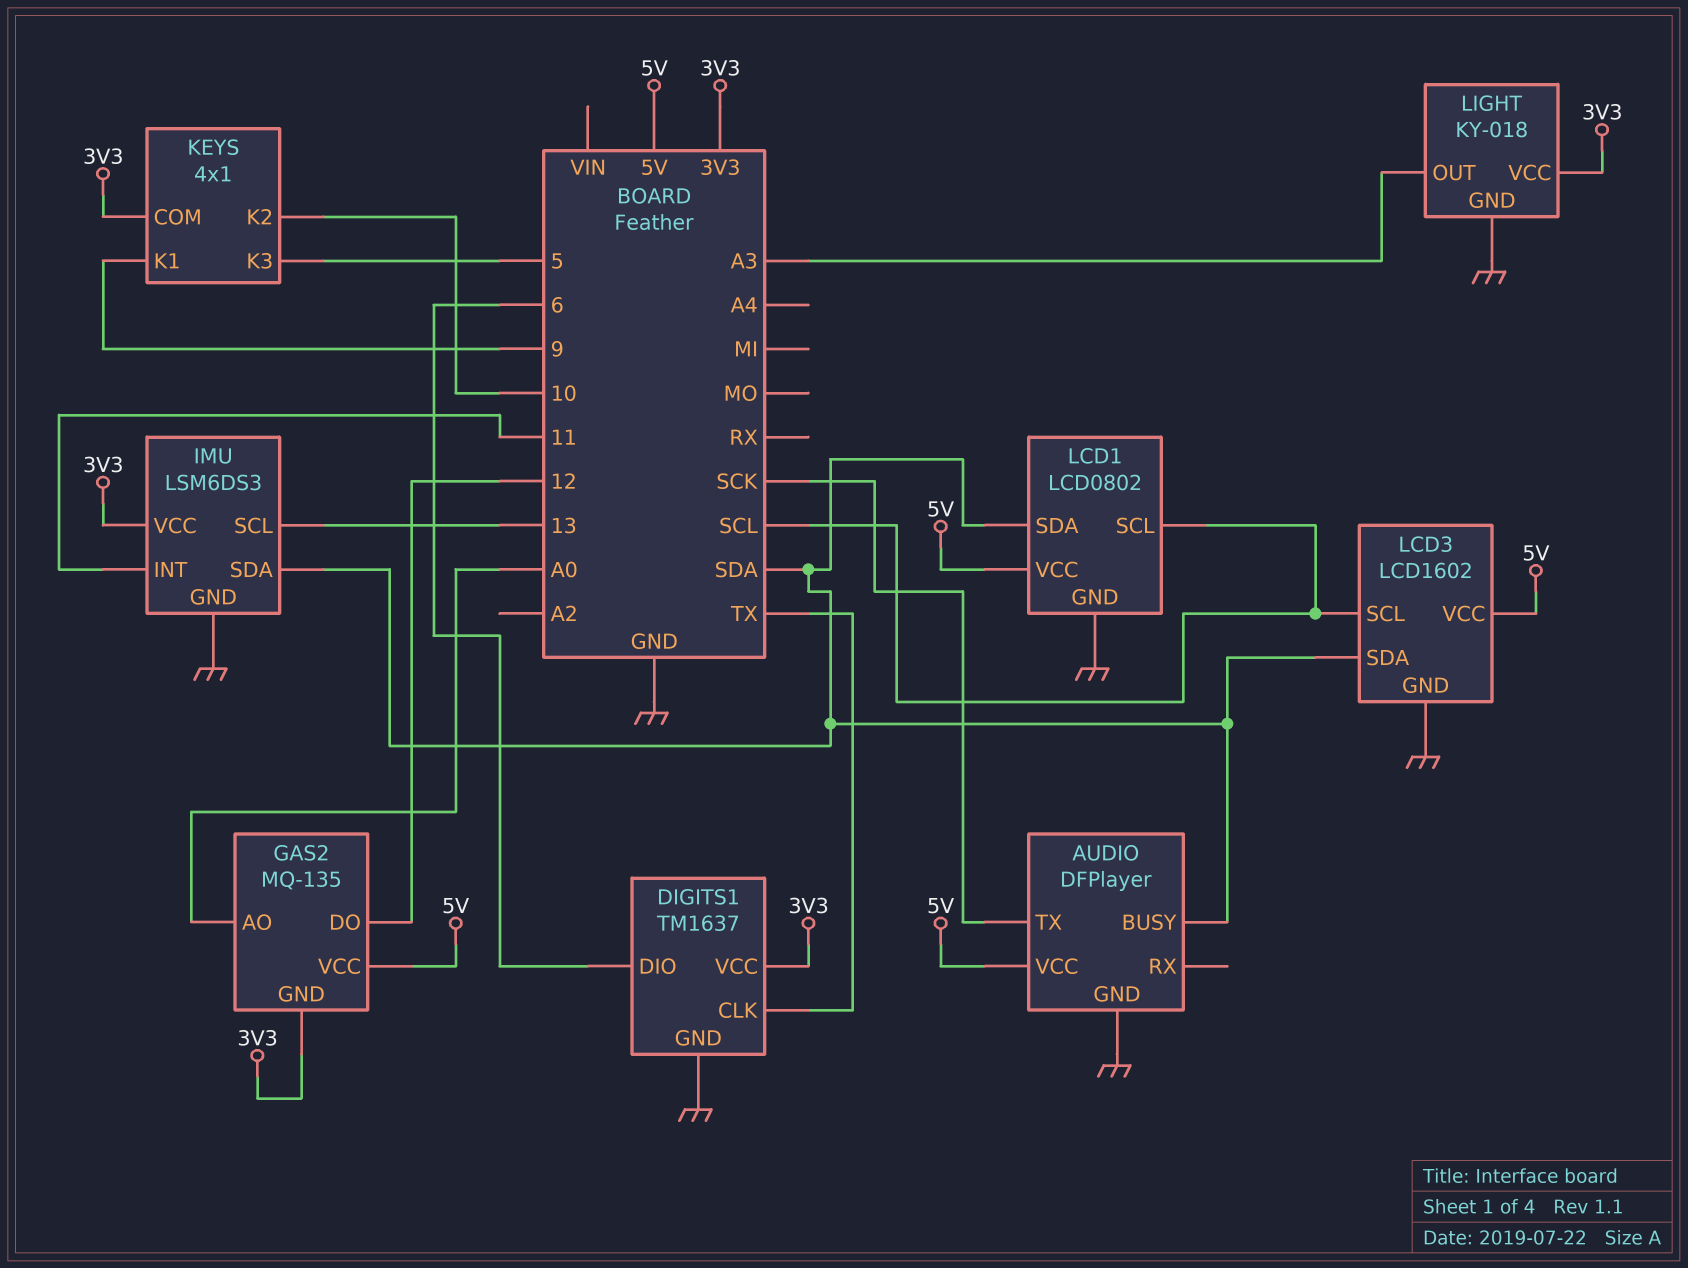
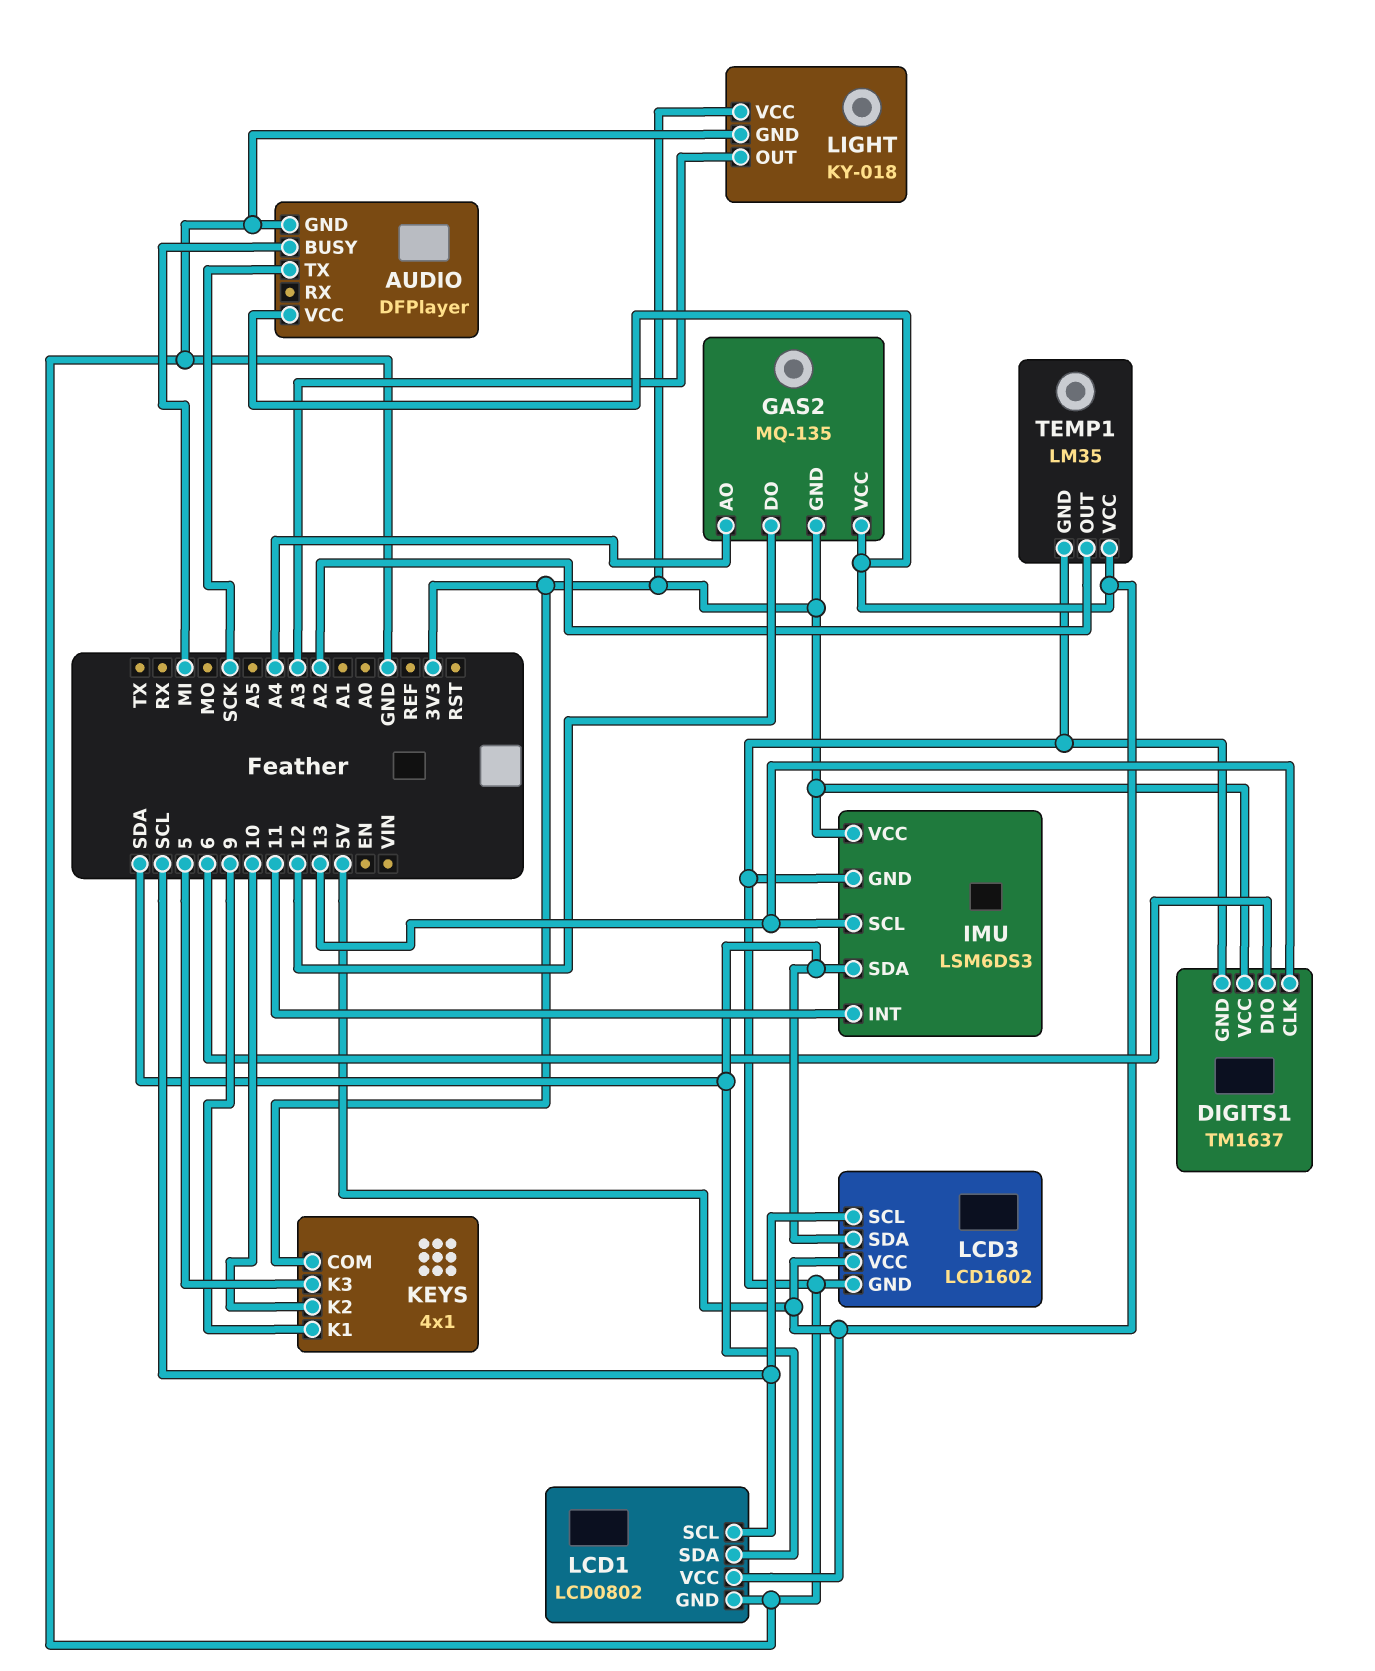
AUDIO pin BUSY: SDA -> MI
DIGITS1 pin CLK: TX -> 13
GAS2 pin AO: A0 -> A4
TEMP1: none -> LM35
TEMP1 pin GND: none -> GND
TEMP1 pin OUT: none -> A2
TEMP1 pin VCC: none -> 5V

